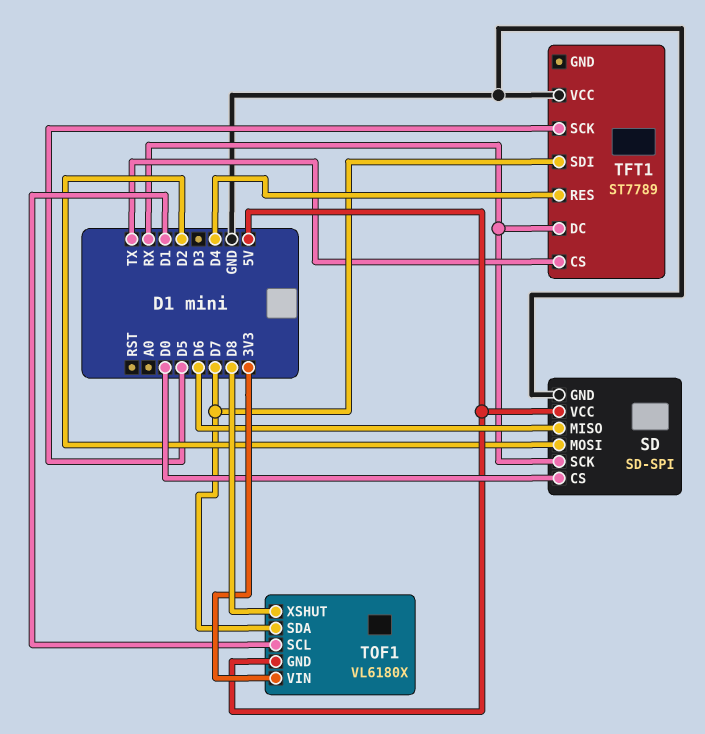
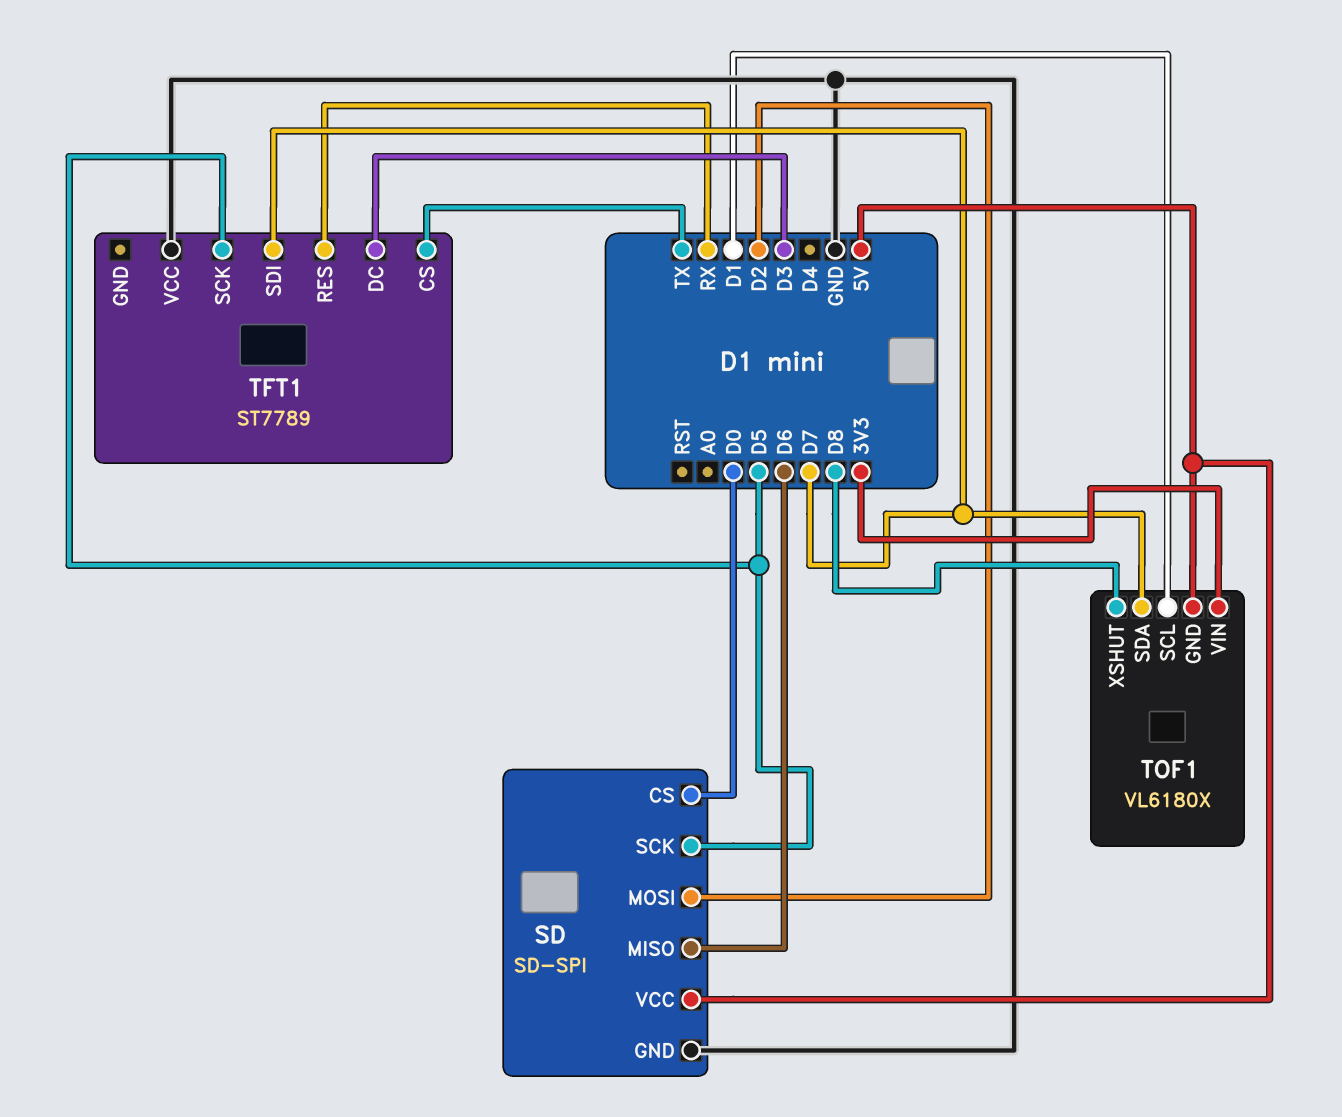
SD pin SCK: RX -> D5
TFT1 pin DC: RX -> D3
TFT1 pin RES: D4 -> RX

